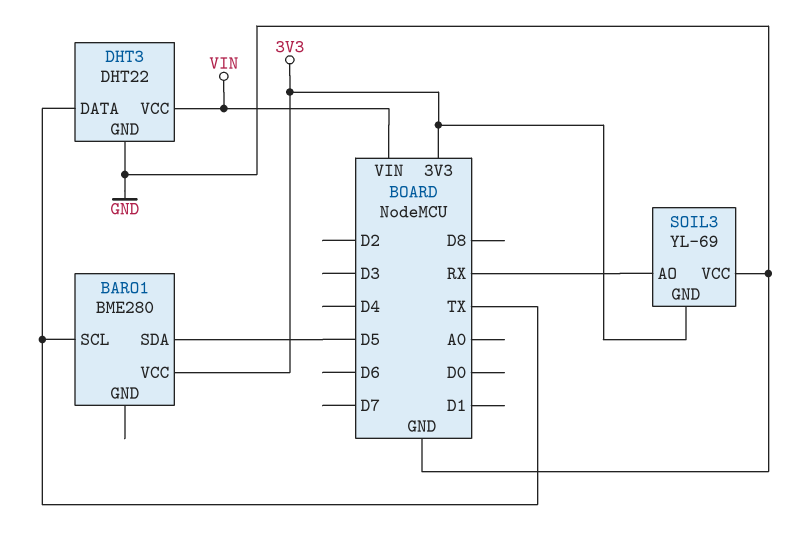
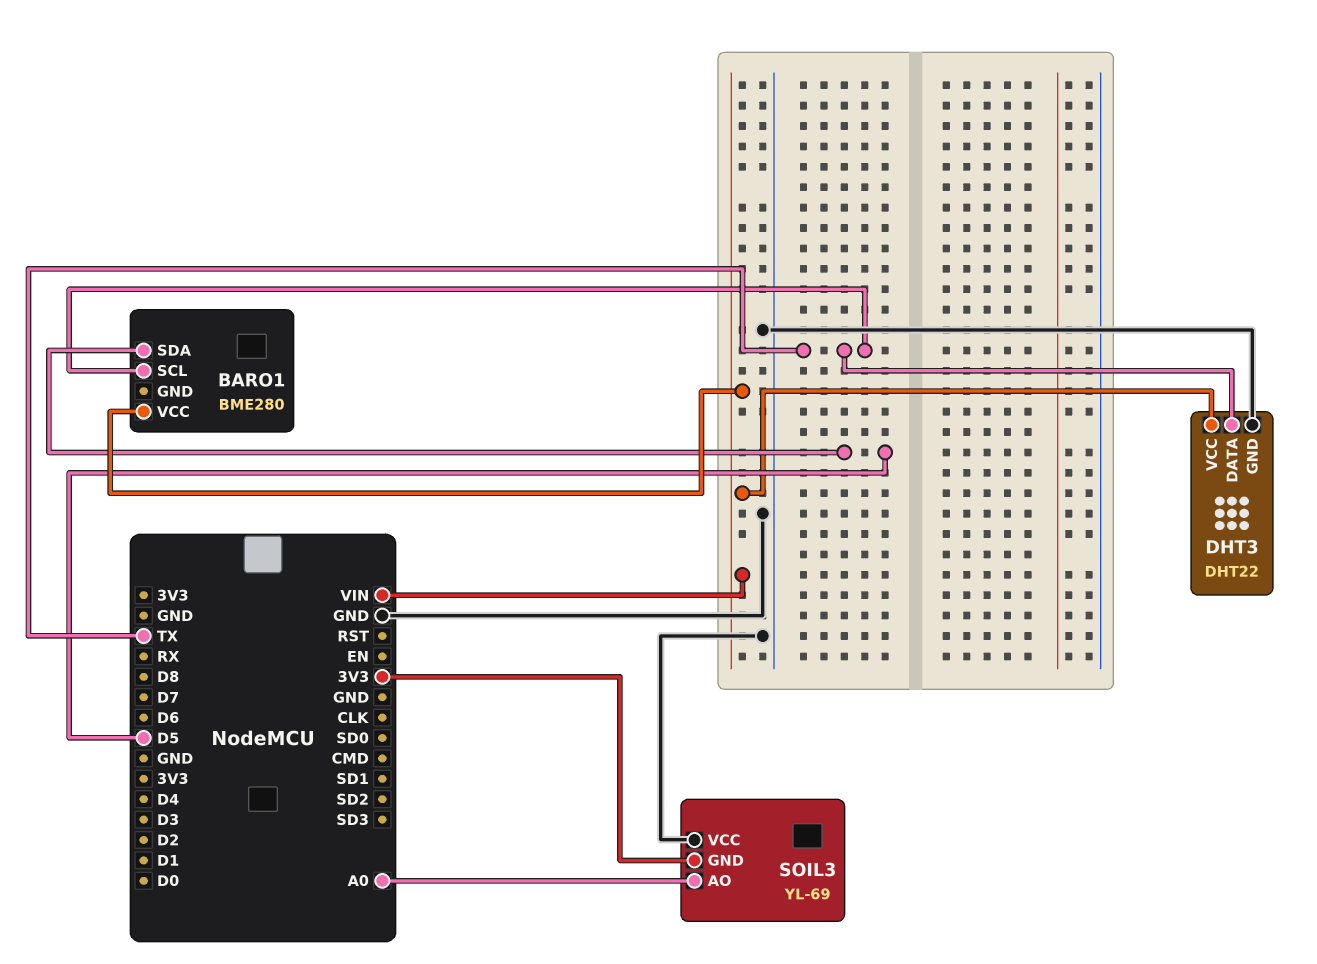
BARO1 pin VCC: 3V3 -> VIN
SOIL3 pin AO: RX -> A0

